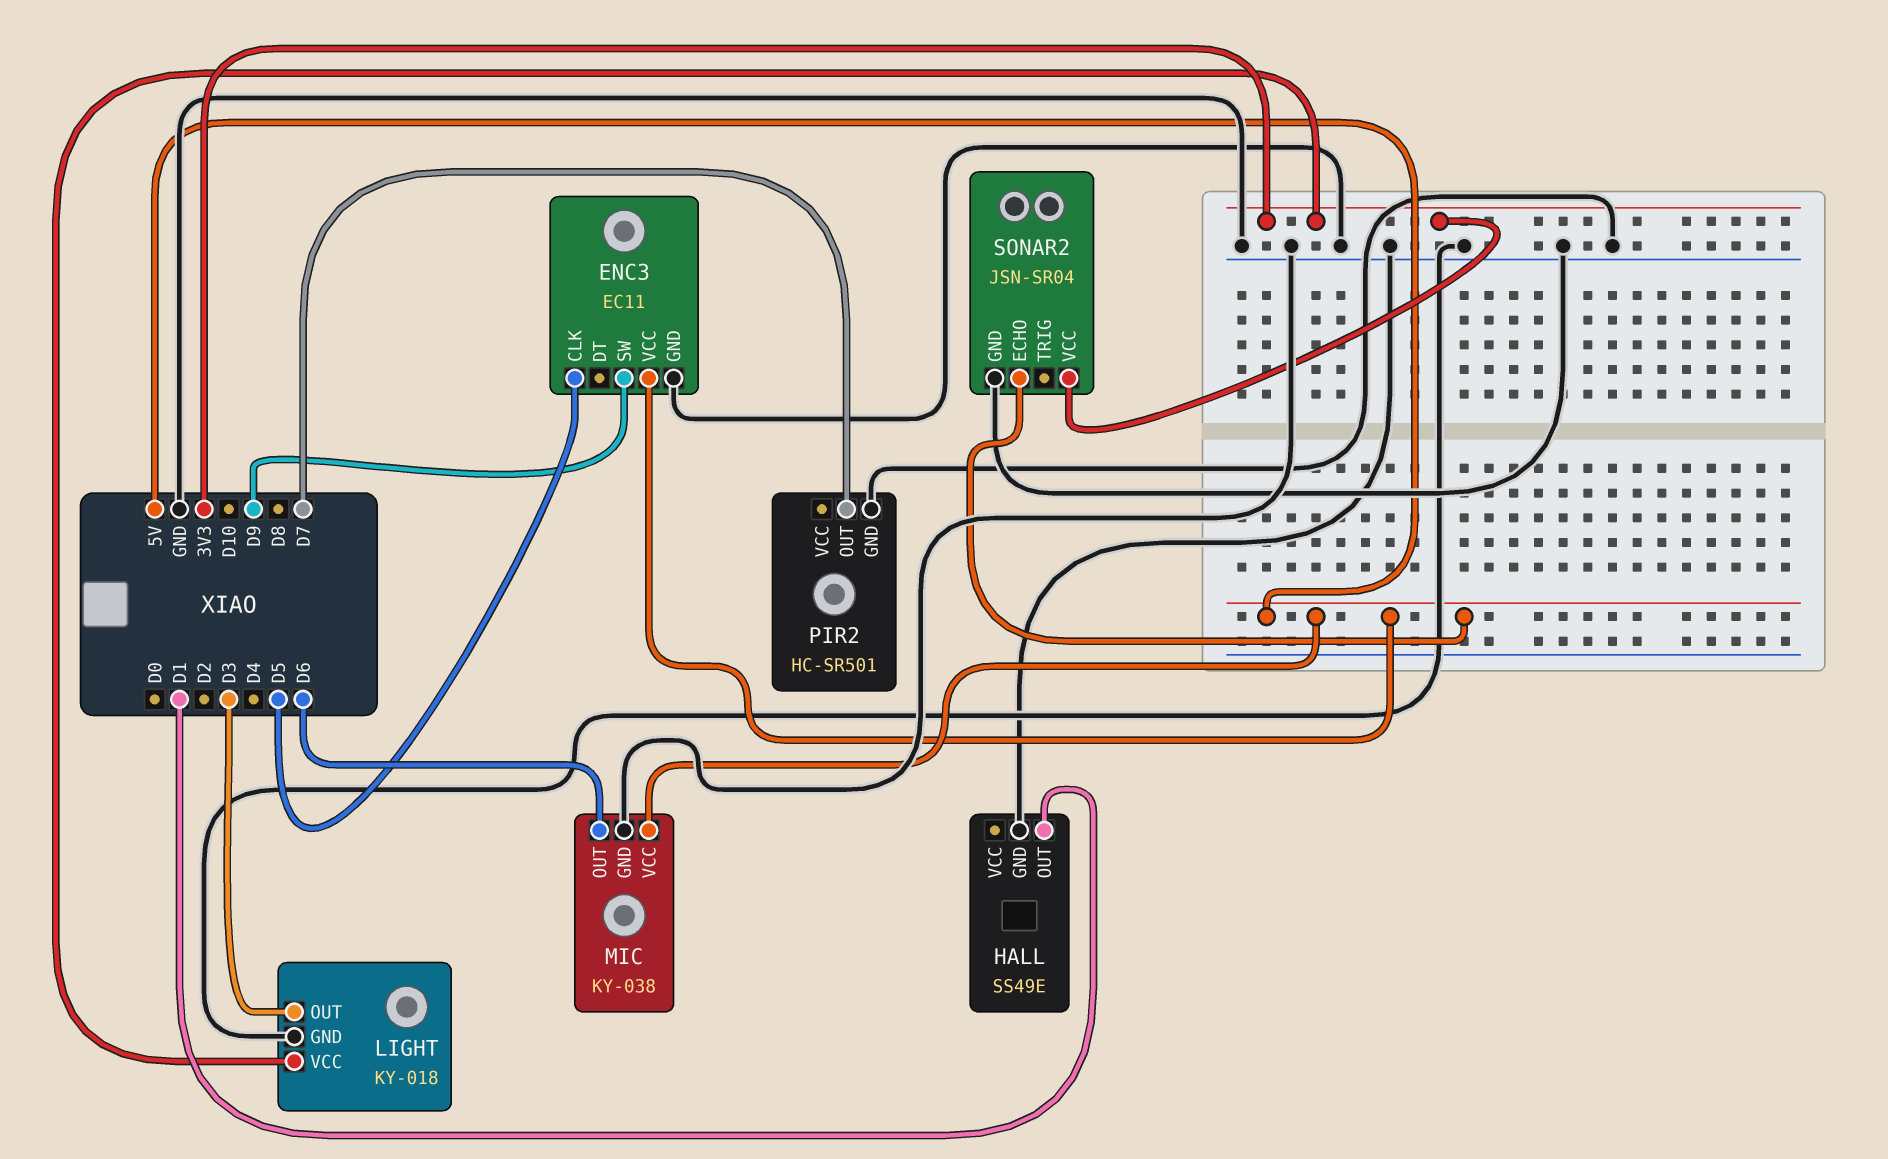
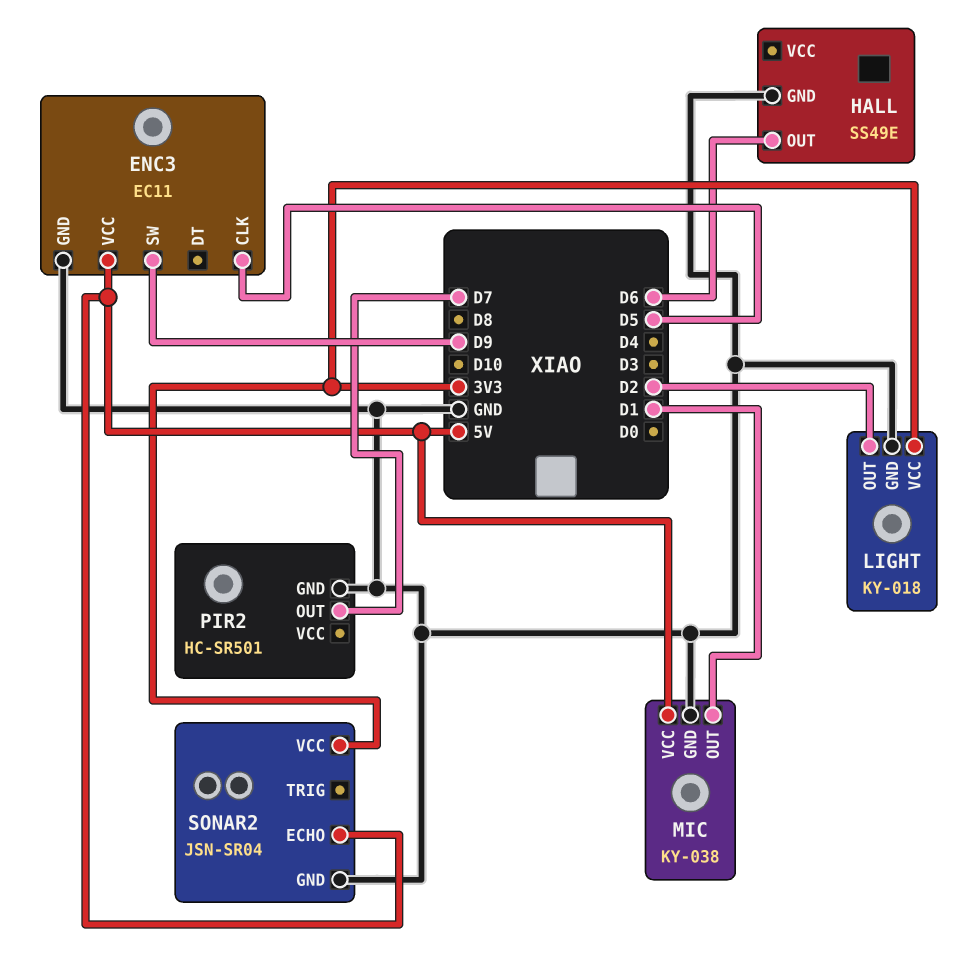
HALL pin OUT: D1 -> D6
LIGHT pin OUT: D3 -> D2
MIC pin OUT: D6 -> D1

